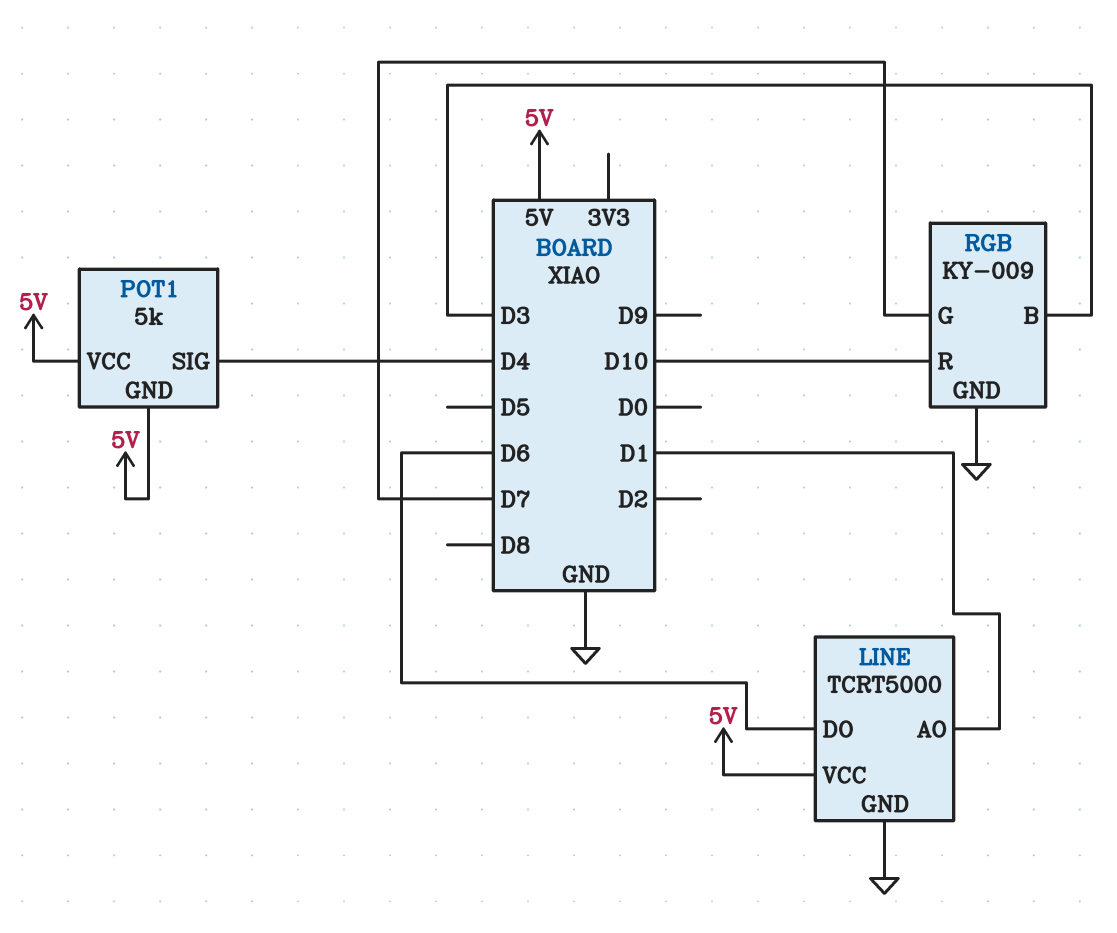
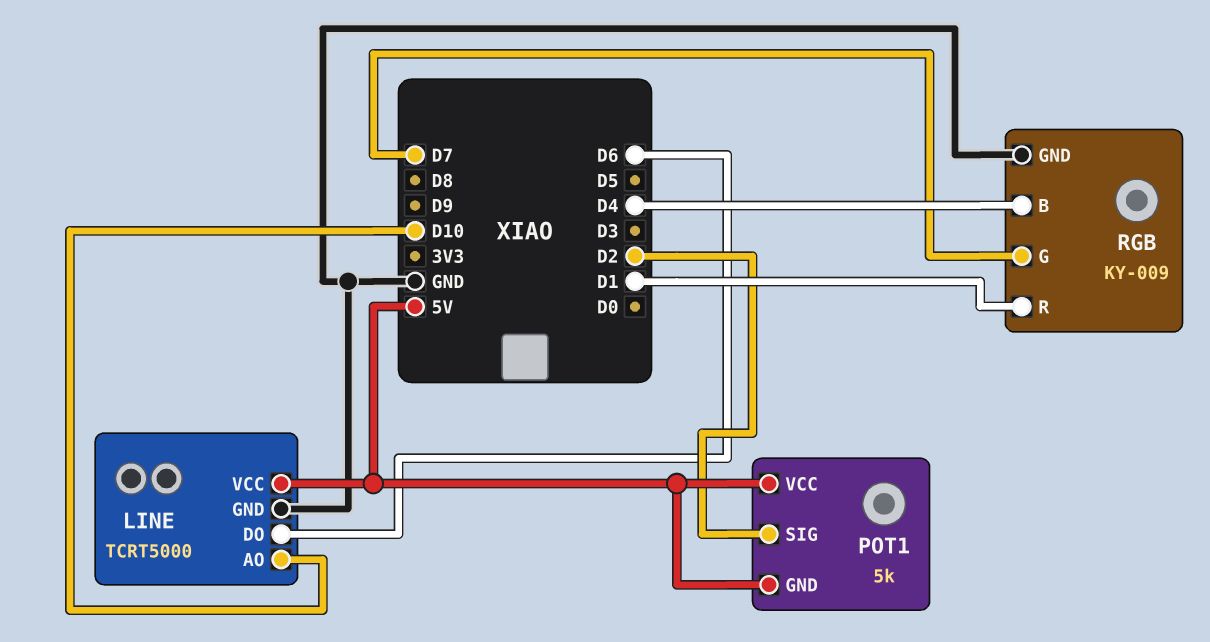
LINE pin AO: D1 -> D10
POT1 pin SIG: D4 -> D2
RGB pin B: D3 -> D4
RGB pin R: D10 -> D1

